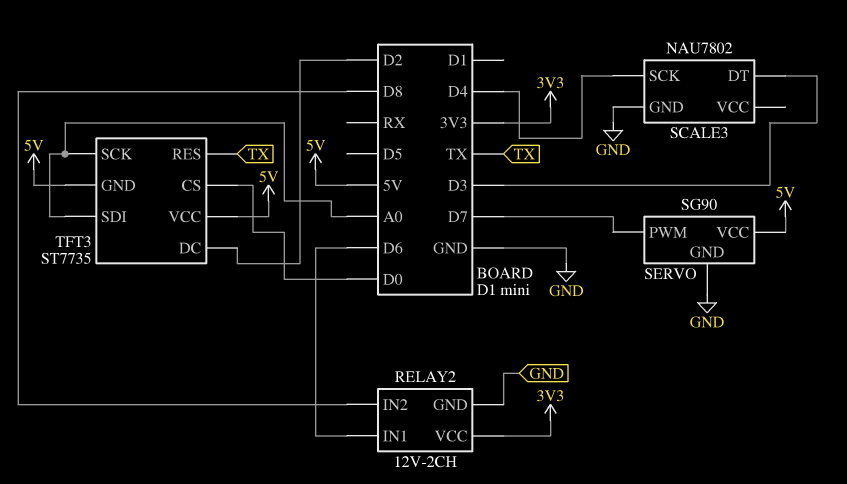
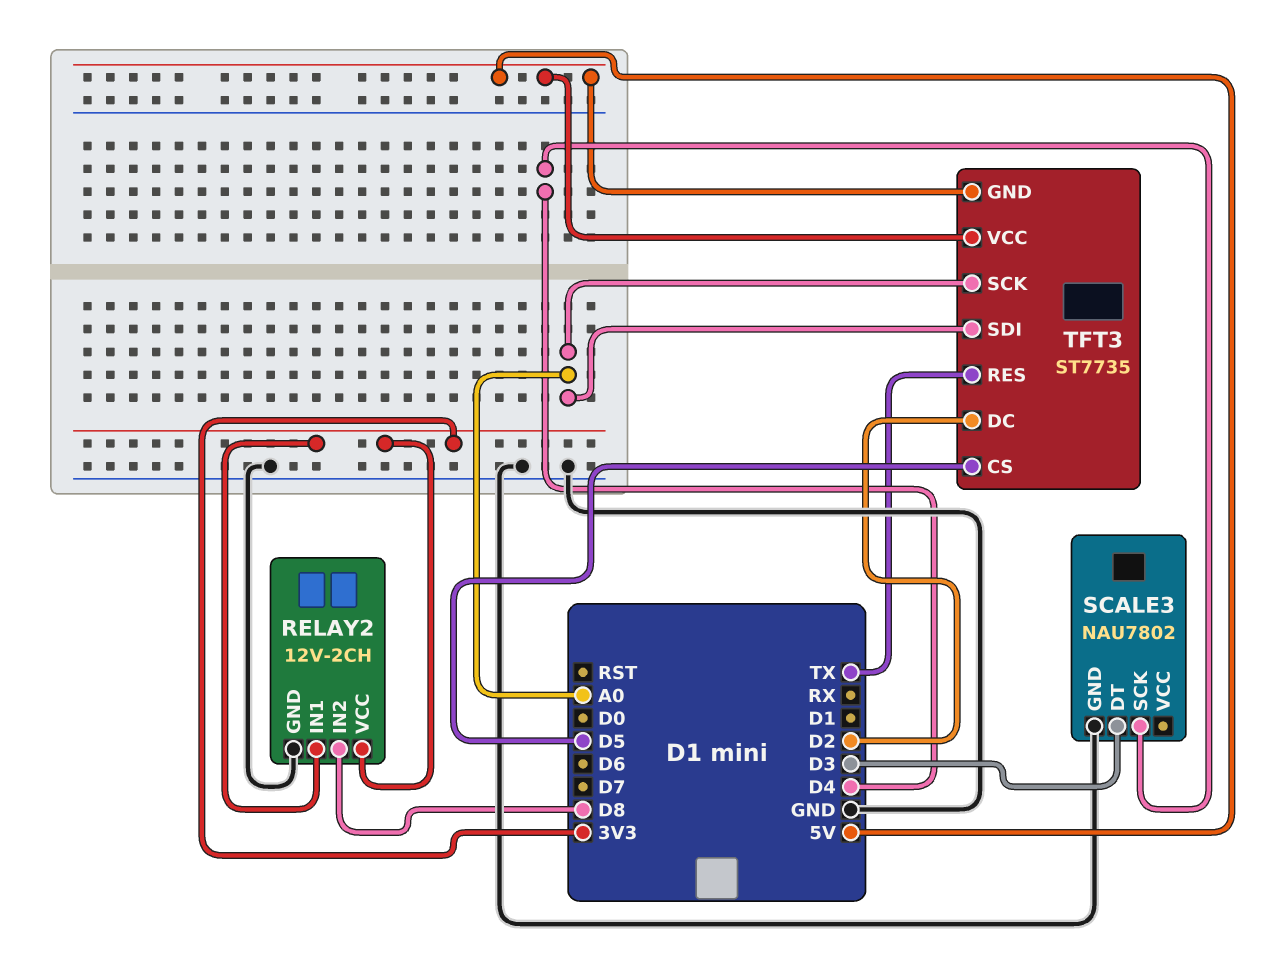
RELAY2 pin IN1: D6 -> 3V3
SERVO: SG90 -> none
SERVO pin GND: GND -> none
SERVO pin PWM: D7 -> none
SERVO pin VCC: 5V -> none
TFT3 pin CS: D0 -> D5

